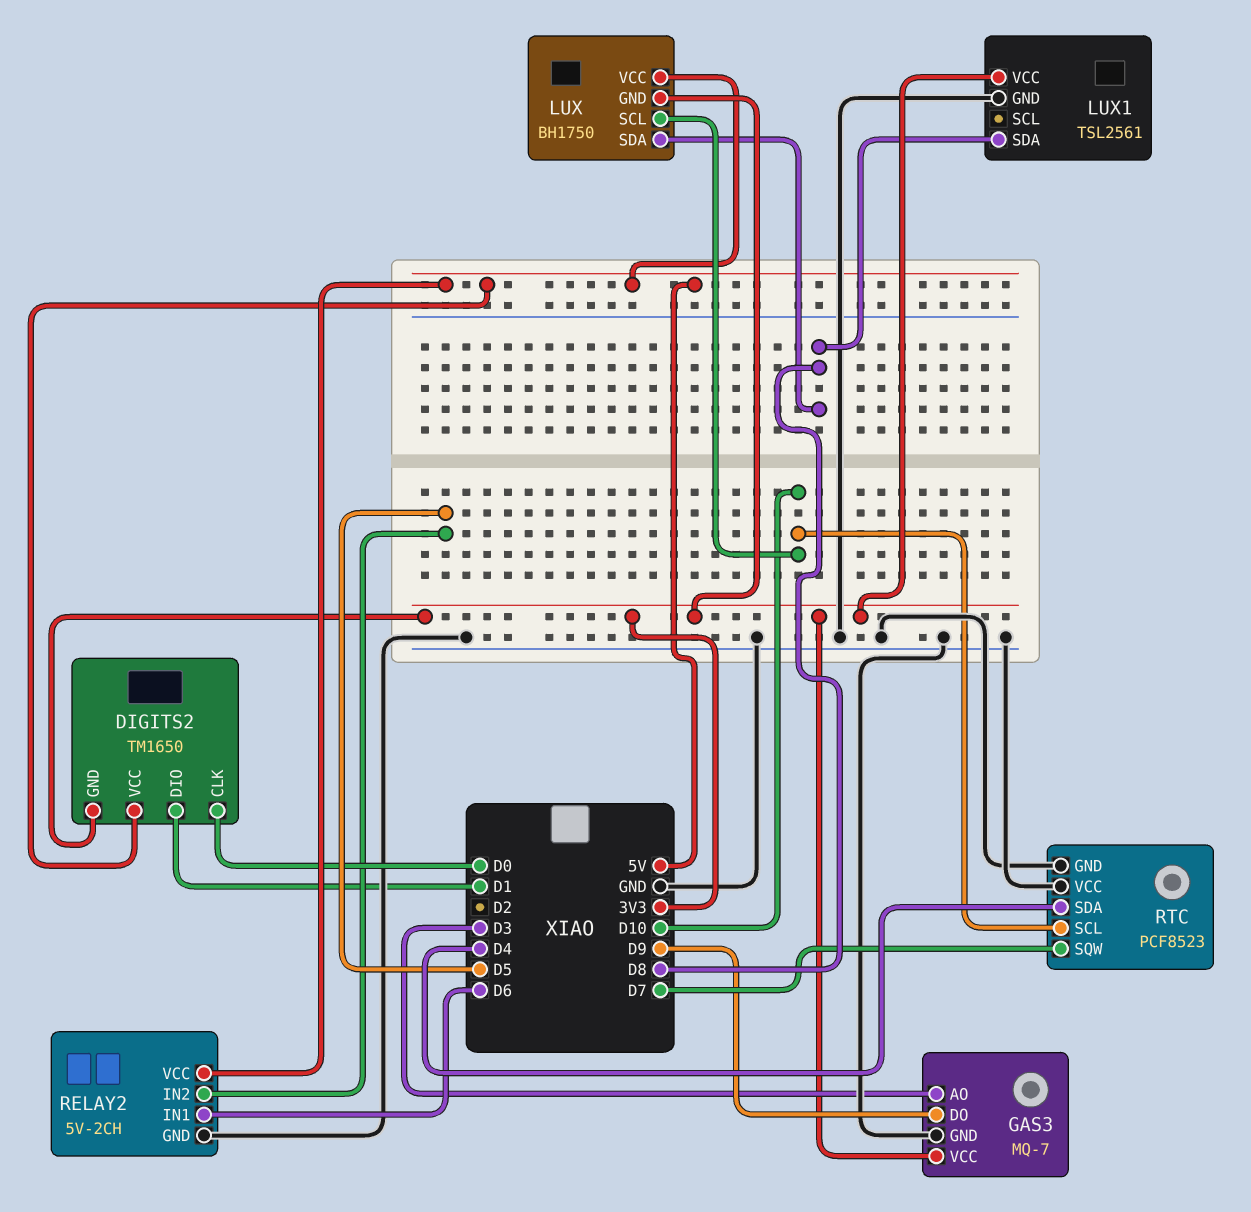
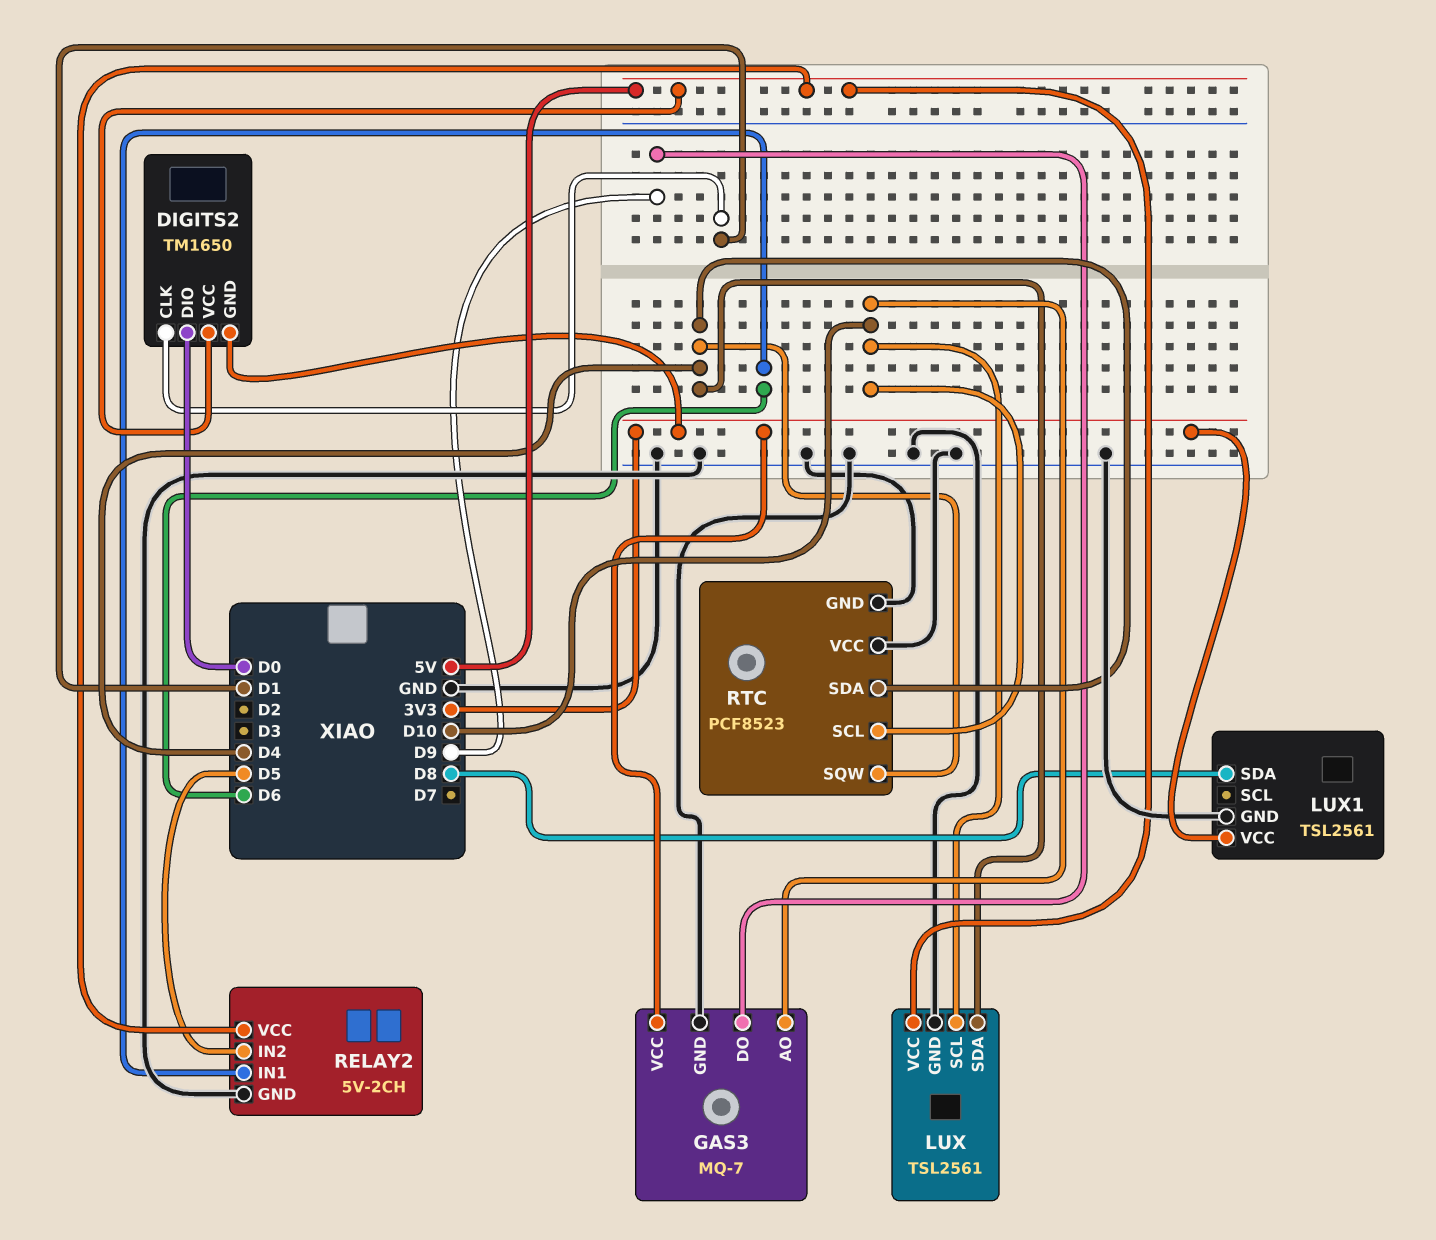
DIGITS2 pin CLK: D0 -> D1
DIGITS2 pin DIO: D1 -> D0
GAS3 pin AO: D3 -> D10
LUX: BH1750 -> TSL2561
LUX pin GND: 3V3 -> GND
LUX pin SDA: D8 -> D4
RTC pin SQW: D7 -> D4

